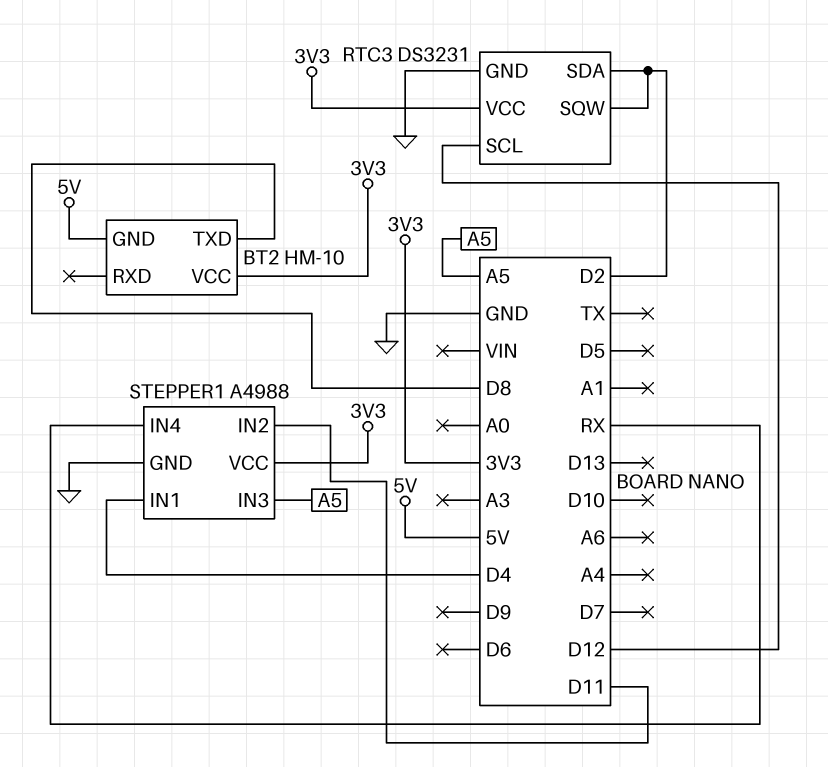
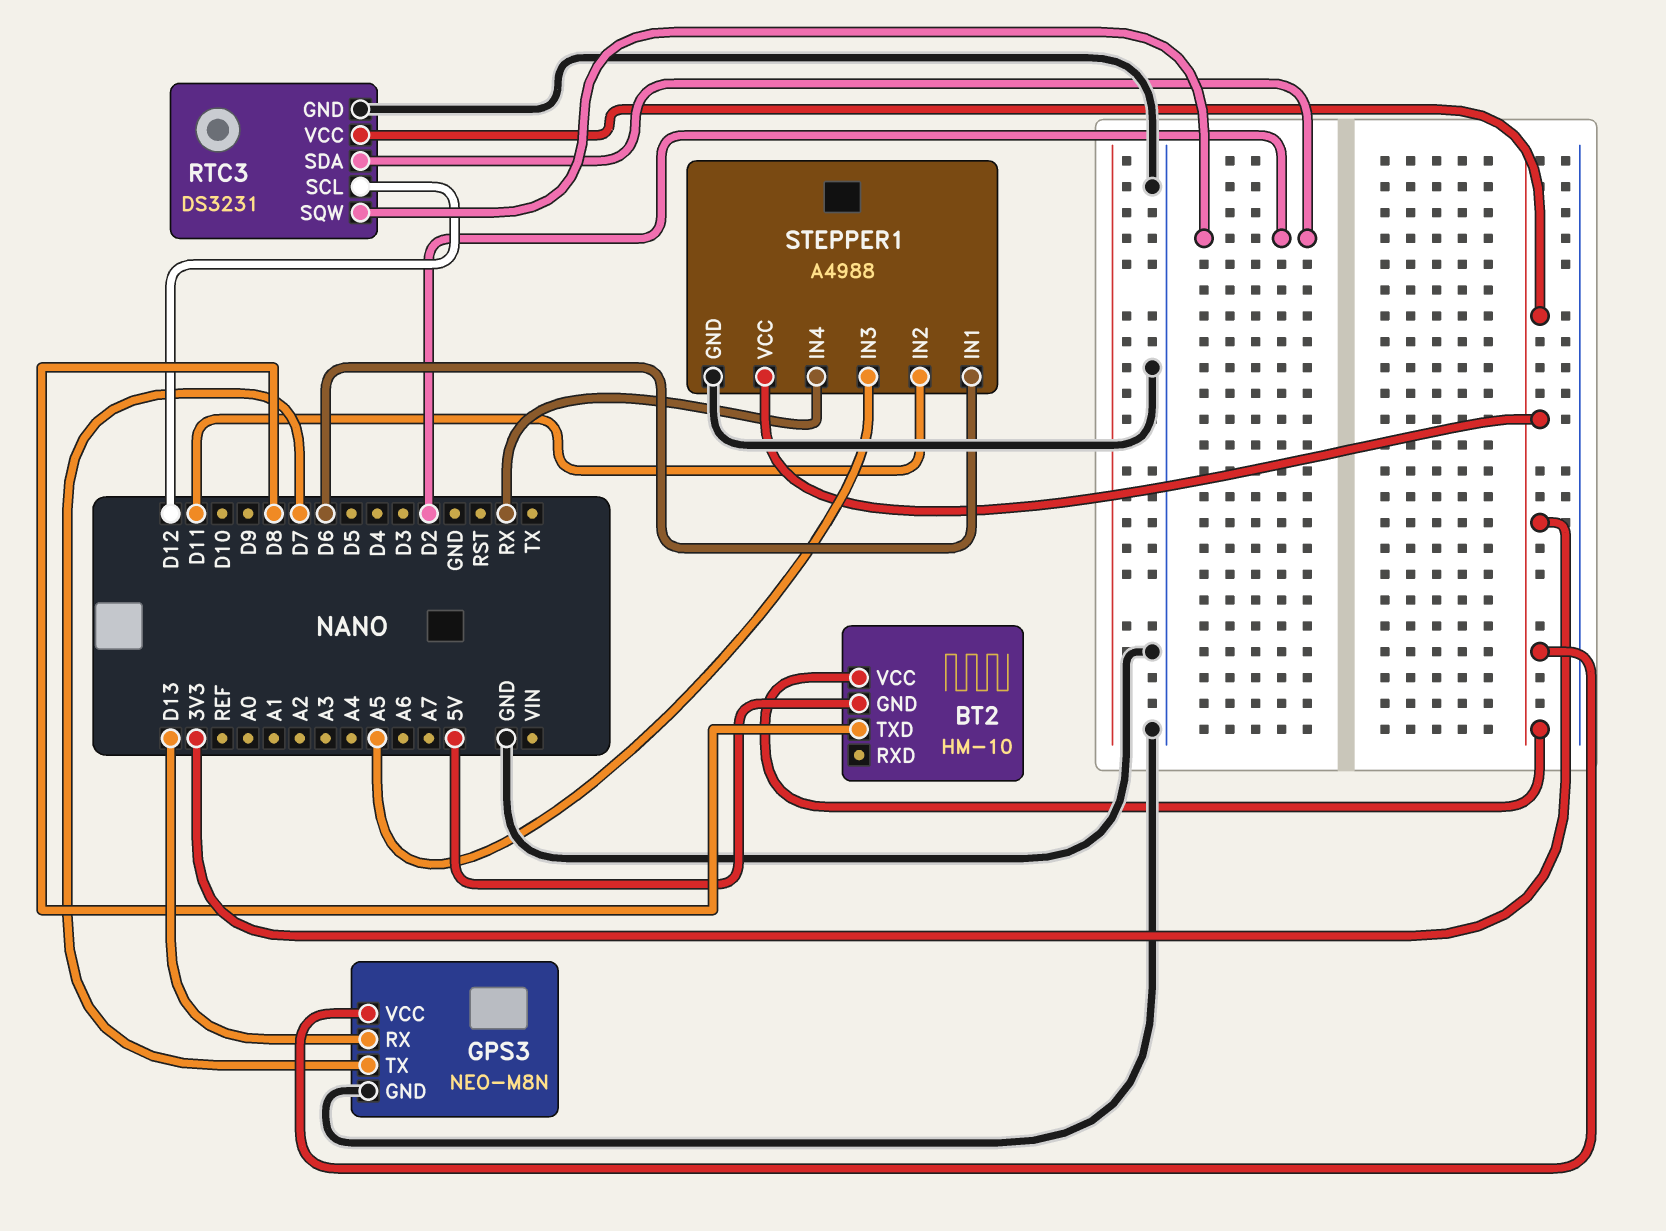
GPS3: none -> NEO-M8N
GPS3 pin GND: none -> GND
GPS3 pin RX: none -> D13
GPS3 pin TX: none -> D7
GPS3 pin VCC: none -> 3V3
STEPPER1 pin IN1: D4 -> D6

